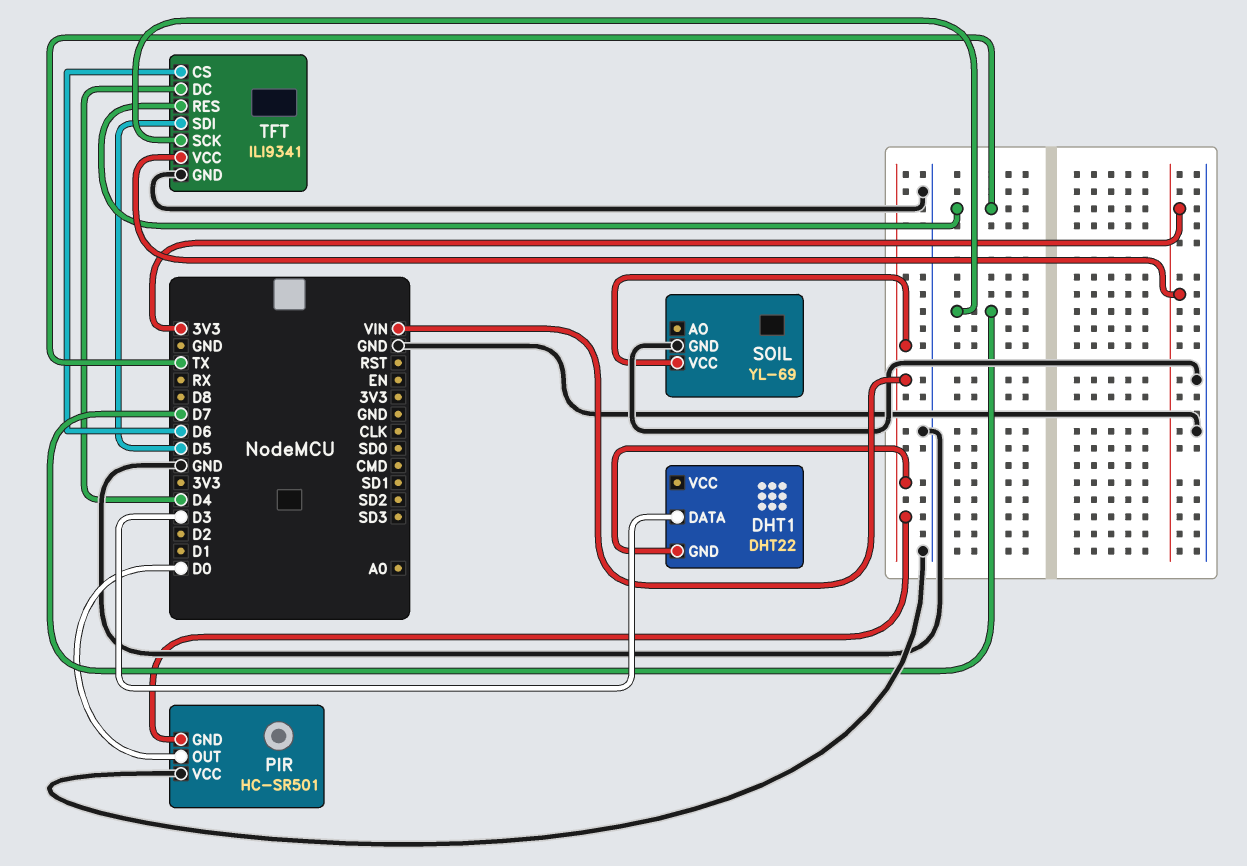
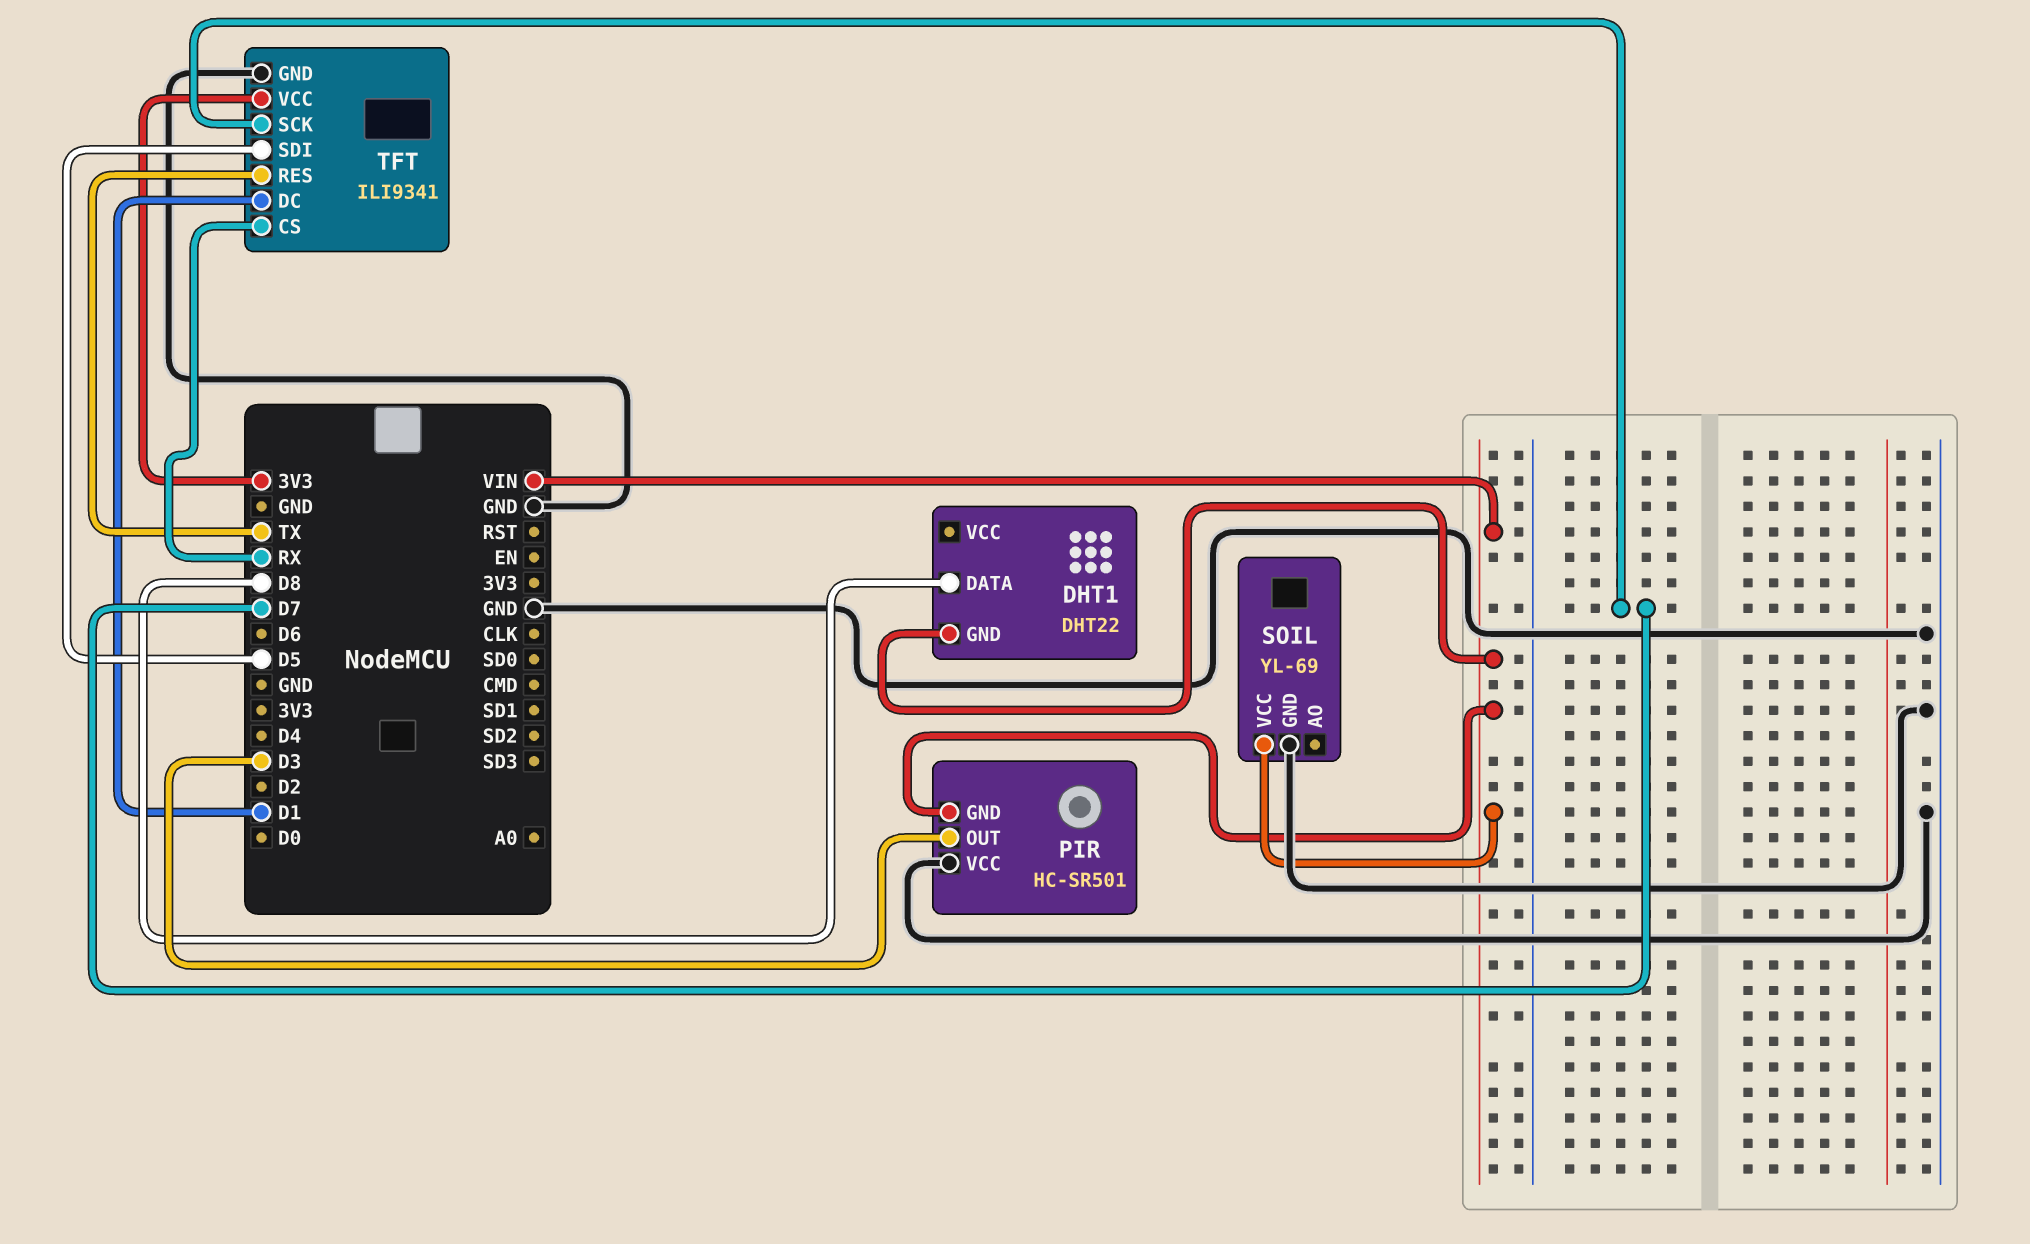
DHT1 pin DATA: D3 -> D8
PIR pin OUT: D0 -> D3
TFT pin CS: D6 -> RX
TFT pin DC: D4 -> D1

